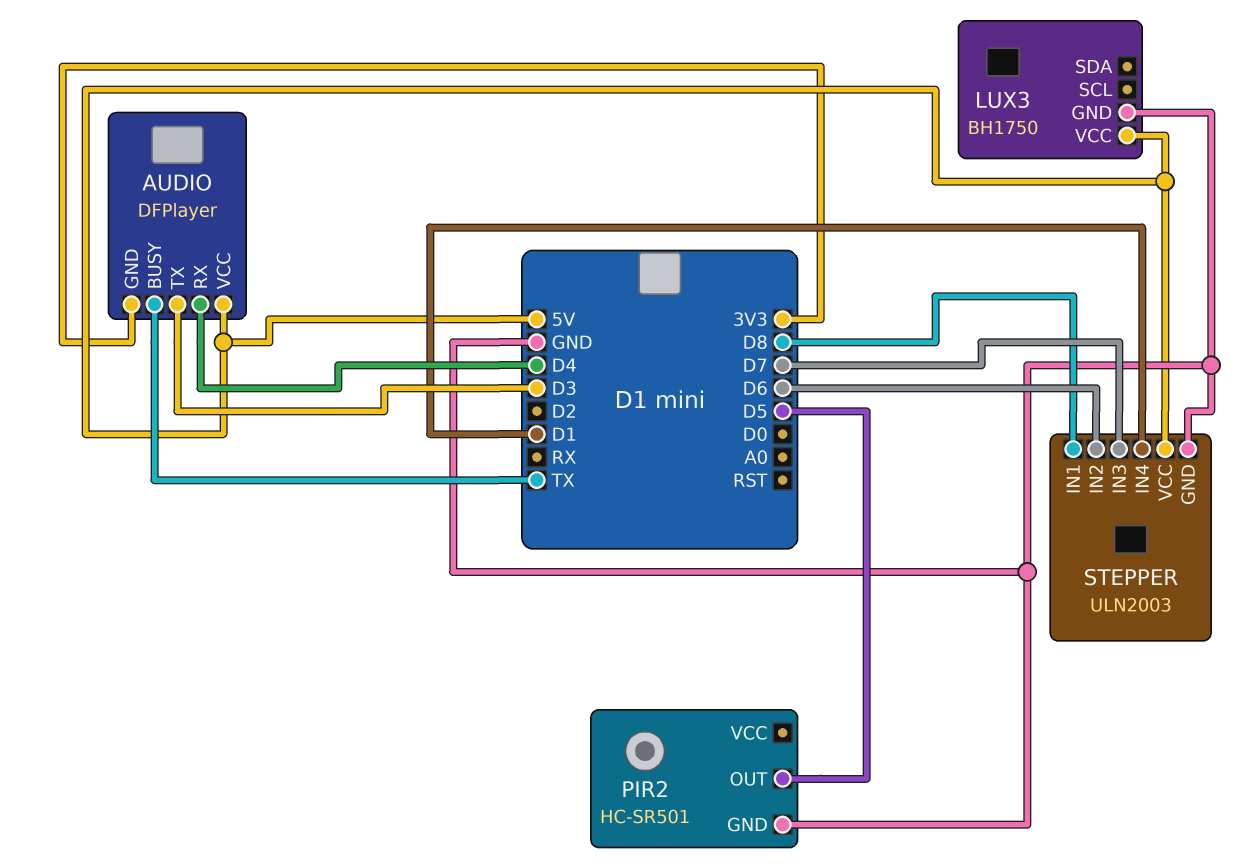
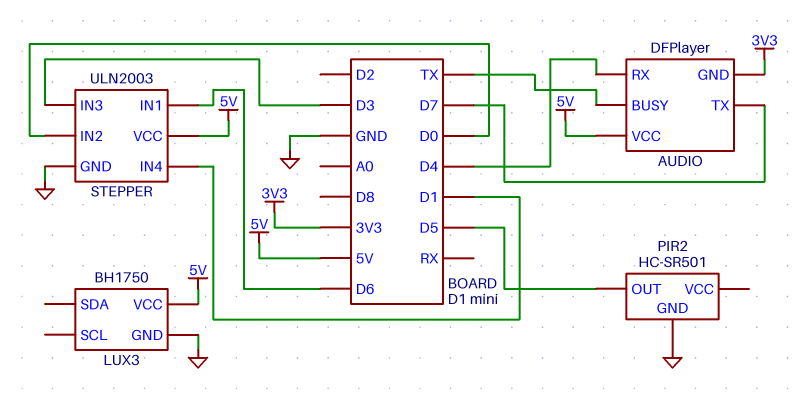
AUDIO pin TX: D3 -> D7
STEPPER pin IN1: D8 -> D6
STEPPER pin IN2: D6 -> D0
STEPPER pin IN3: D7 -> D3

